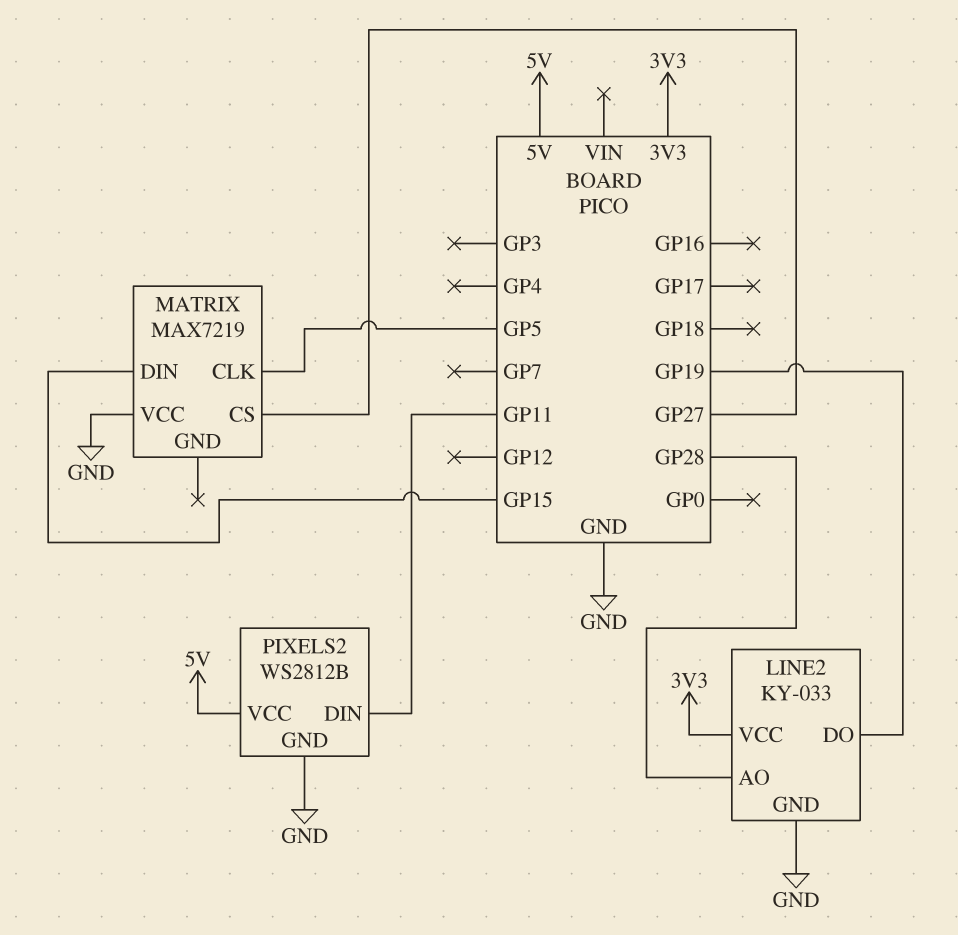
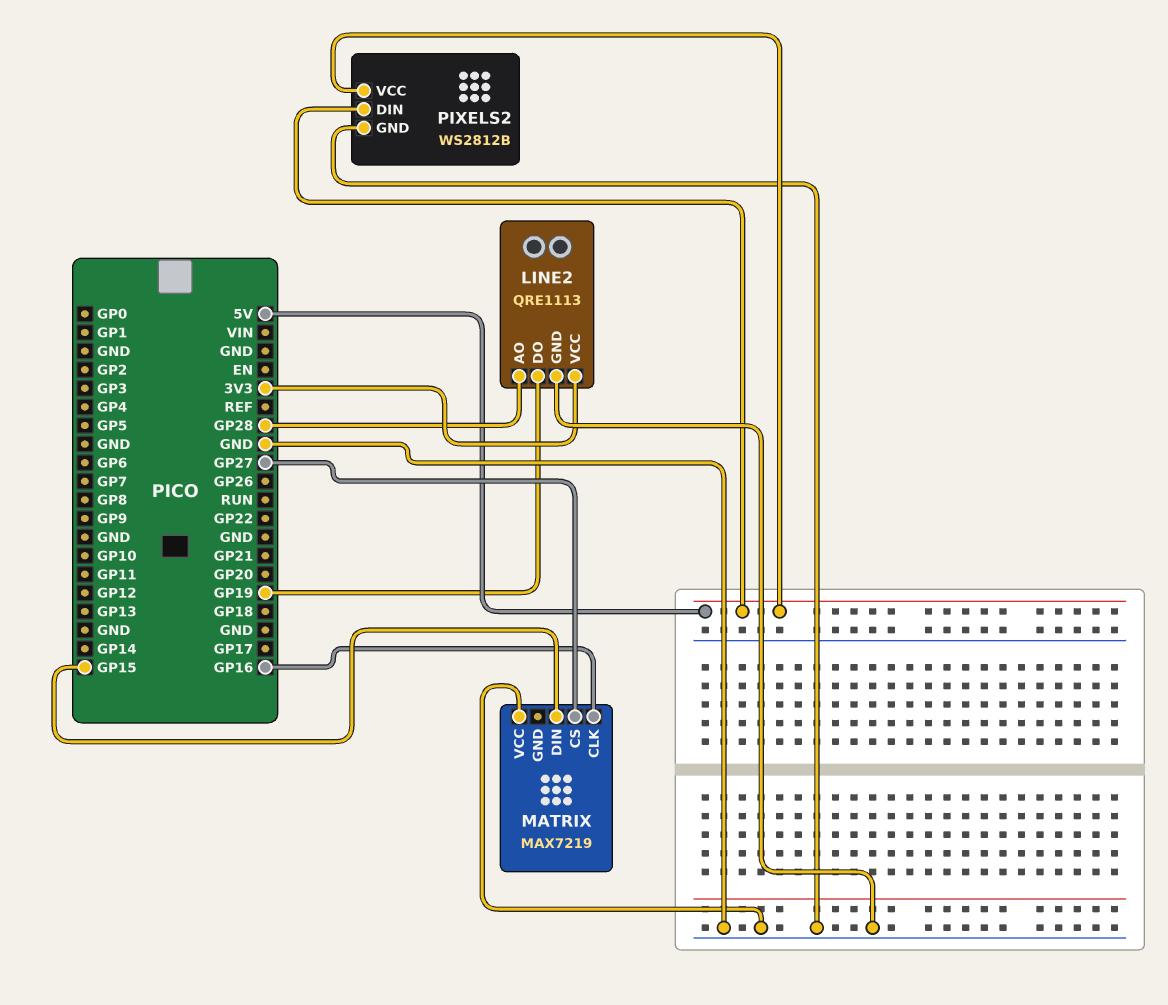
LINE2: KY-033 -> QRE1113
MATRIX pin CLK: GP5 -> GP16
PIXELS2 pin DIN: GP11 -> 5V

